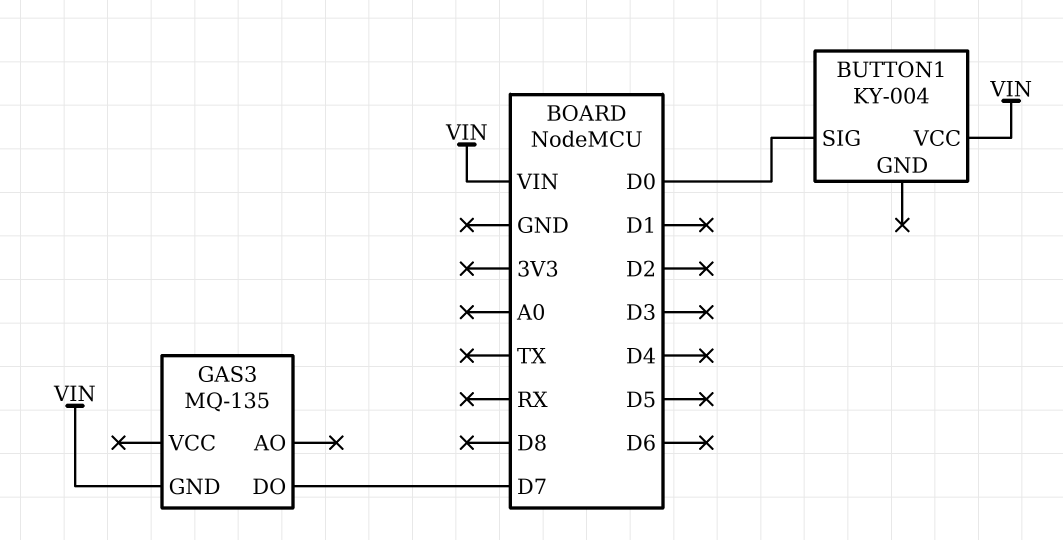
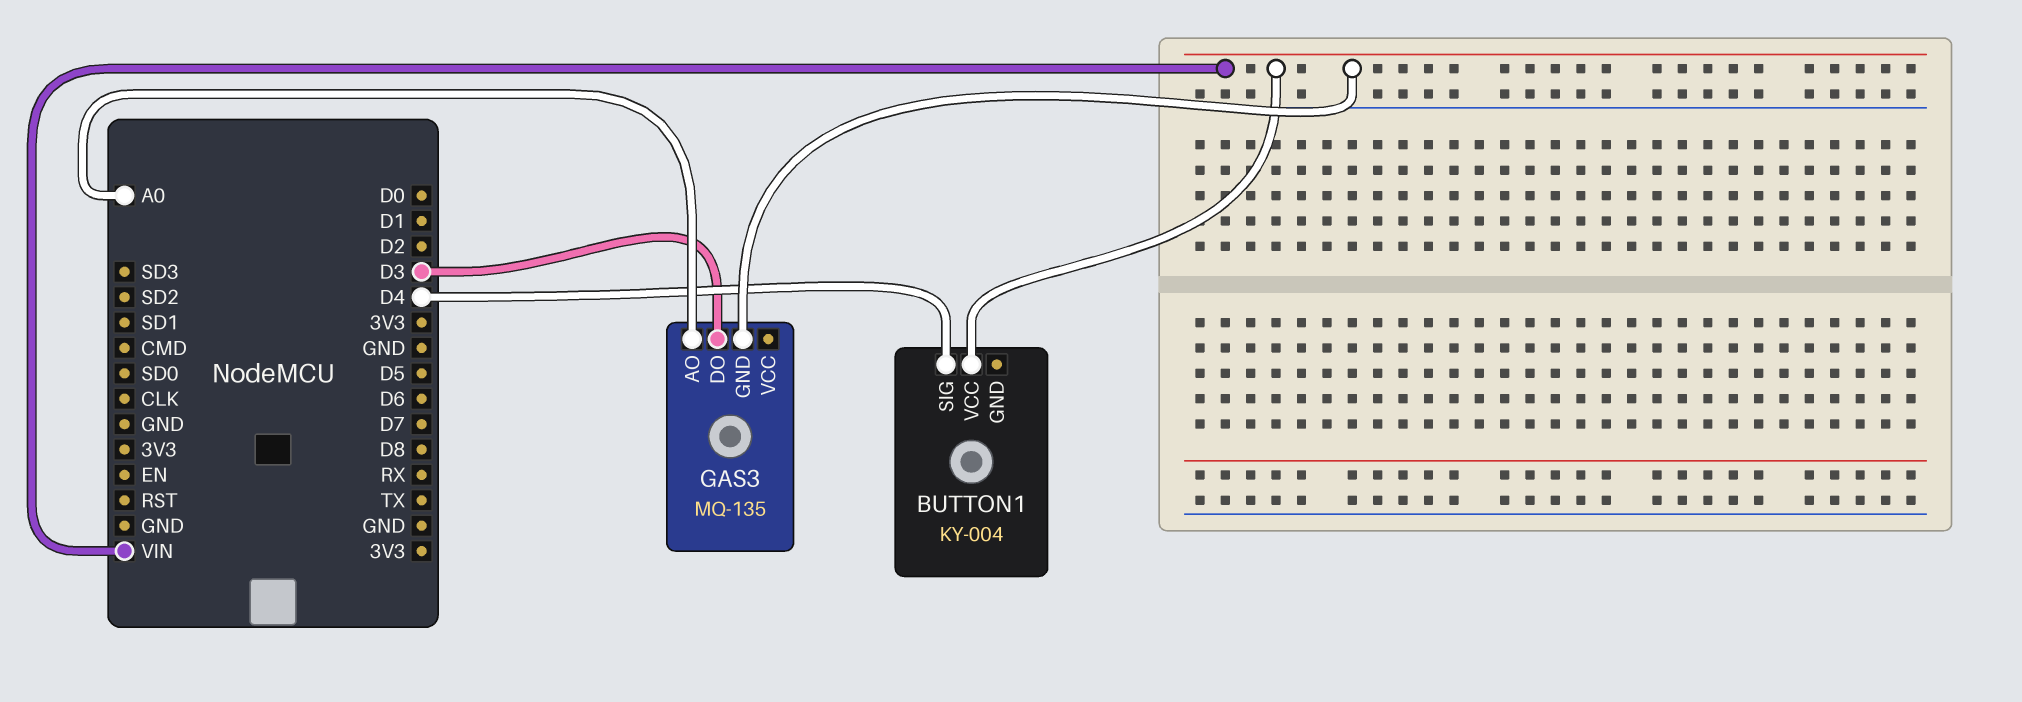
BUTTON1 pin SIG: D0 -> D4
GAS3 pin AO: none -> A0
GAS3 pin DO: D7 -> D3

